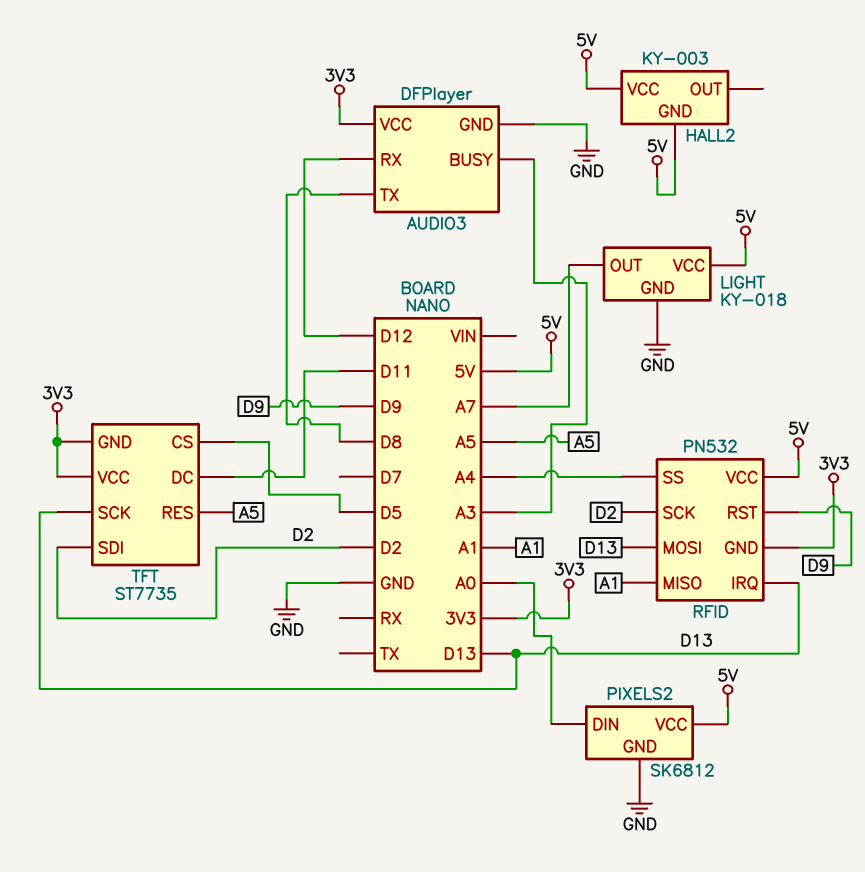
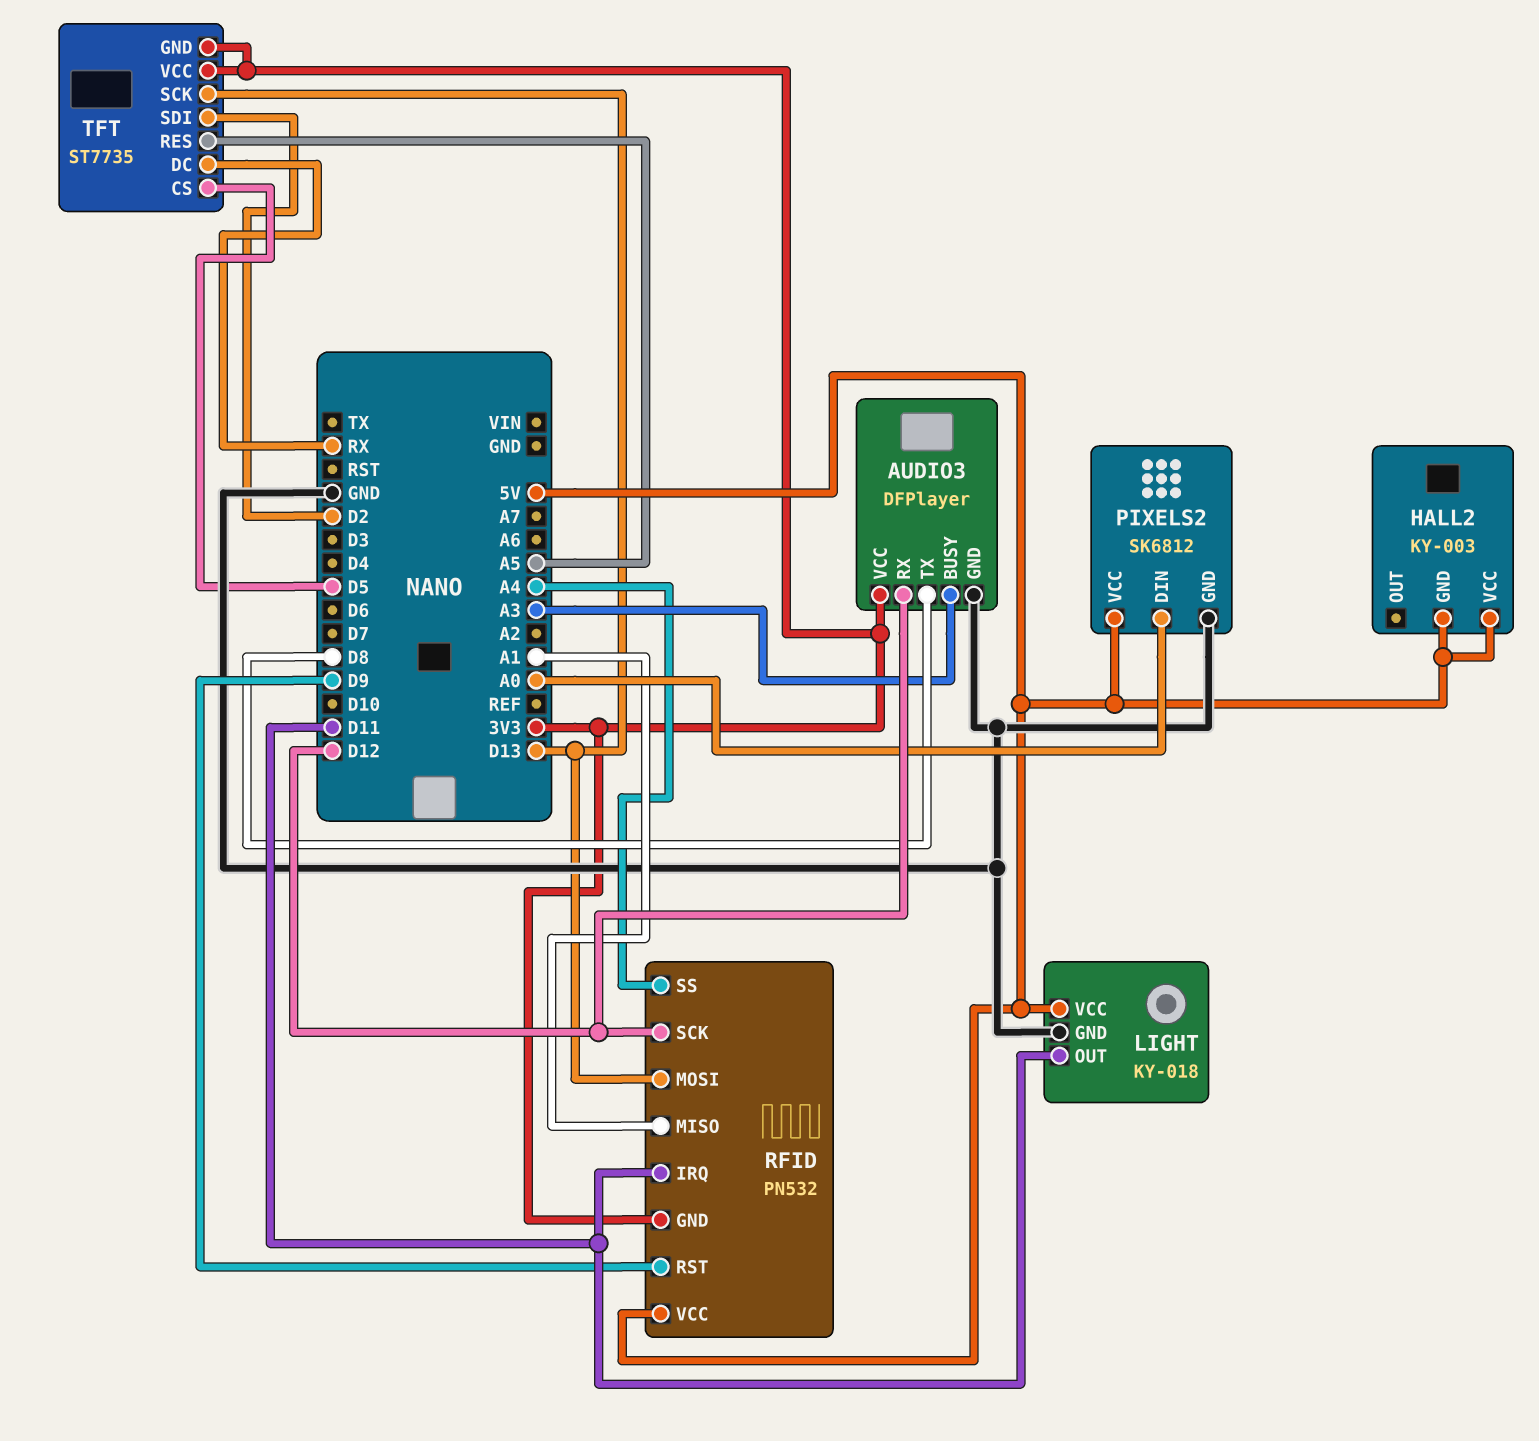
LIGHT pin OUT: A7 -> D11
RFID pin IRQ: D13 -> D11
RFID pin SCK: D2 -> D12
TFT pin DC: D11 -> RX

